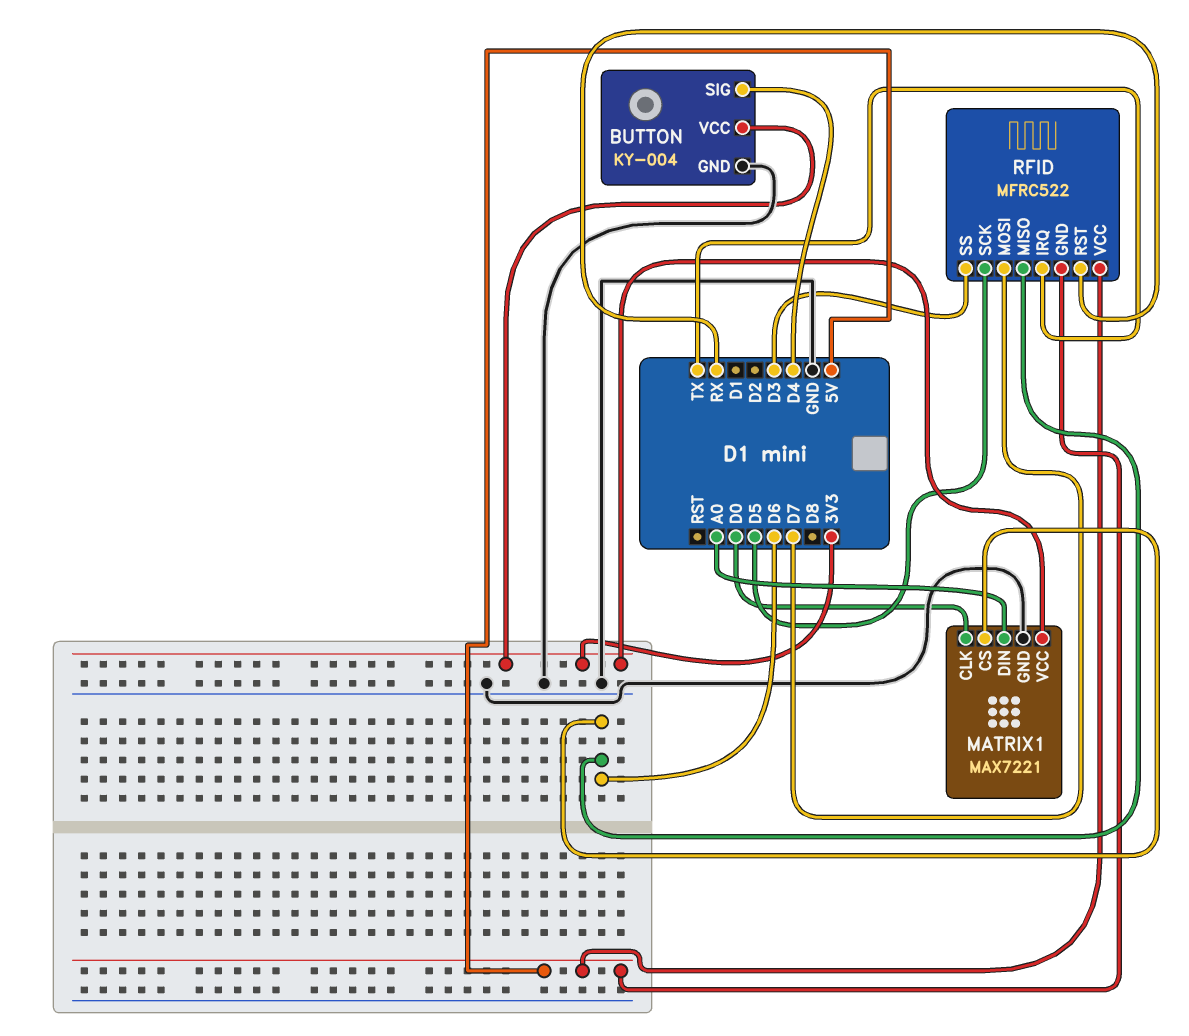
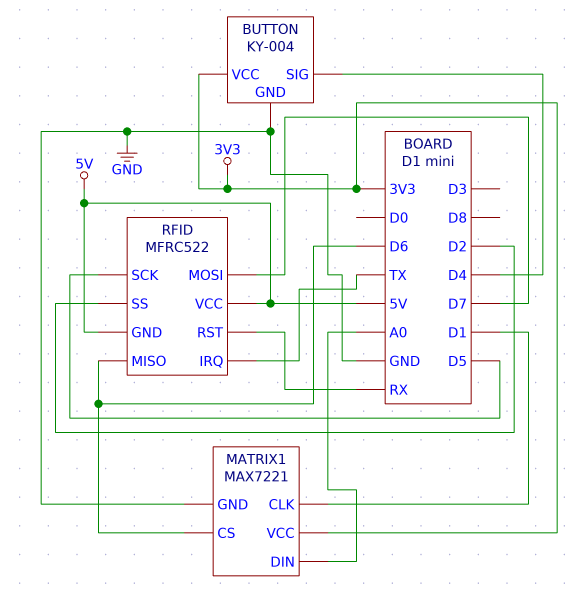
MATRIX1 pin CLK: D0 -> D1
RFID pin SS: D3 -> D2

